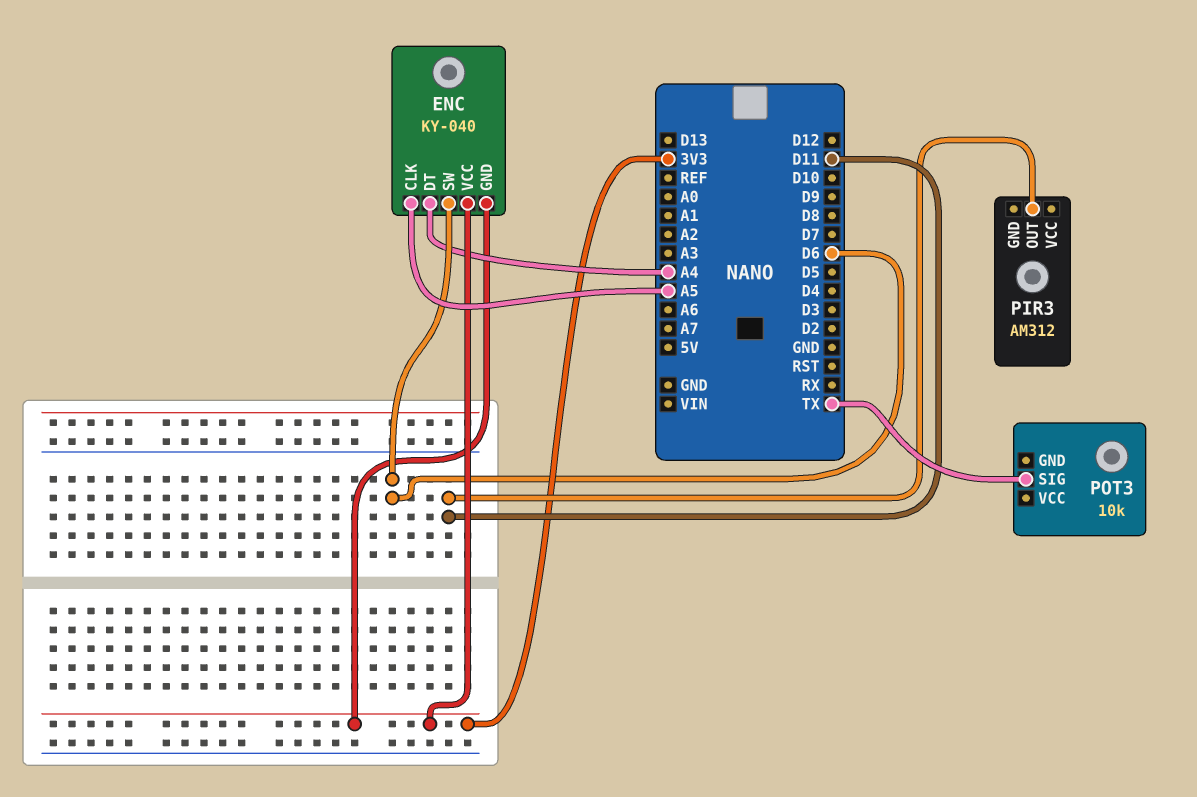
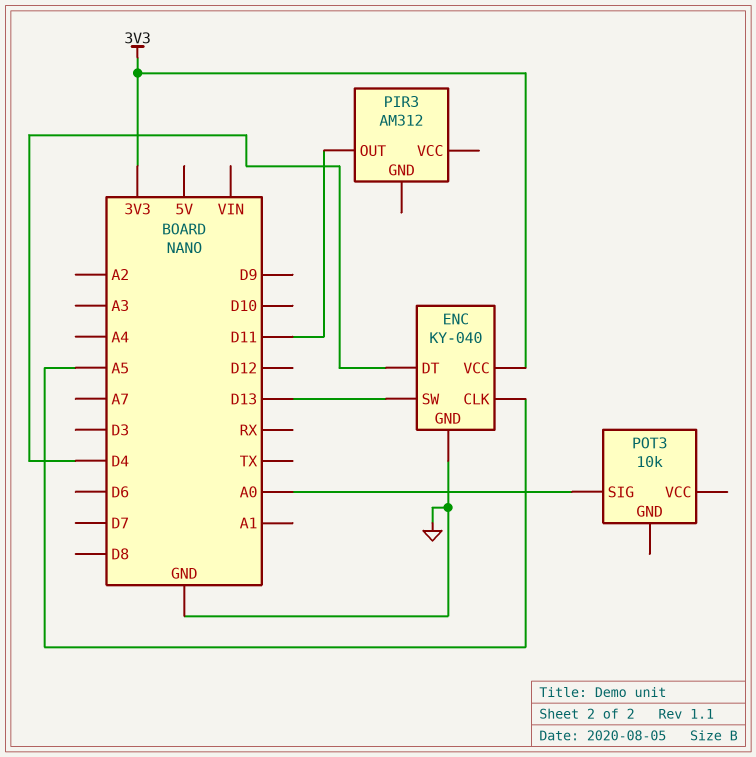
ENC pin DT: A4 -> D4
ENC pin GND: 3V3 -> GND
ENC pin SW: D6 -> D13
POT3 pin SIG: TX -> A0

